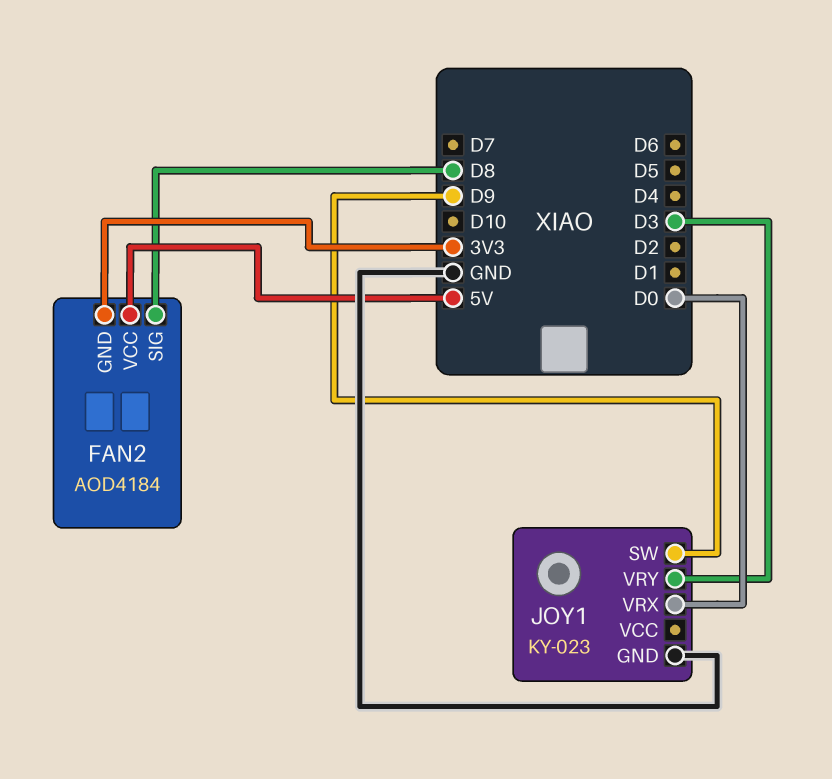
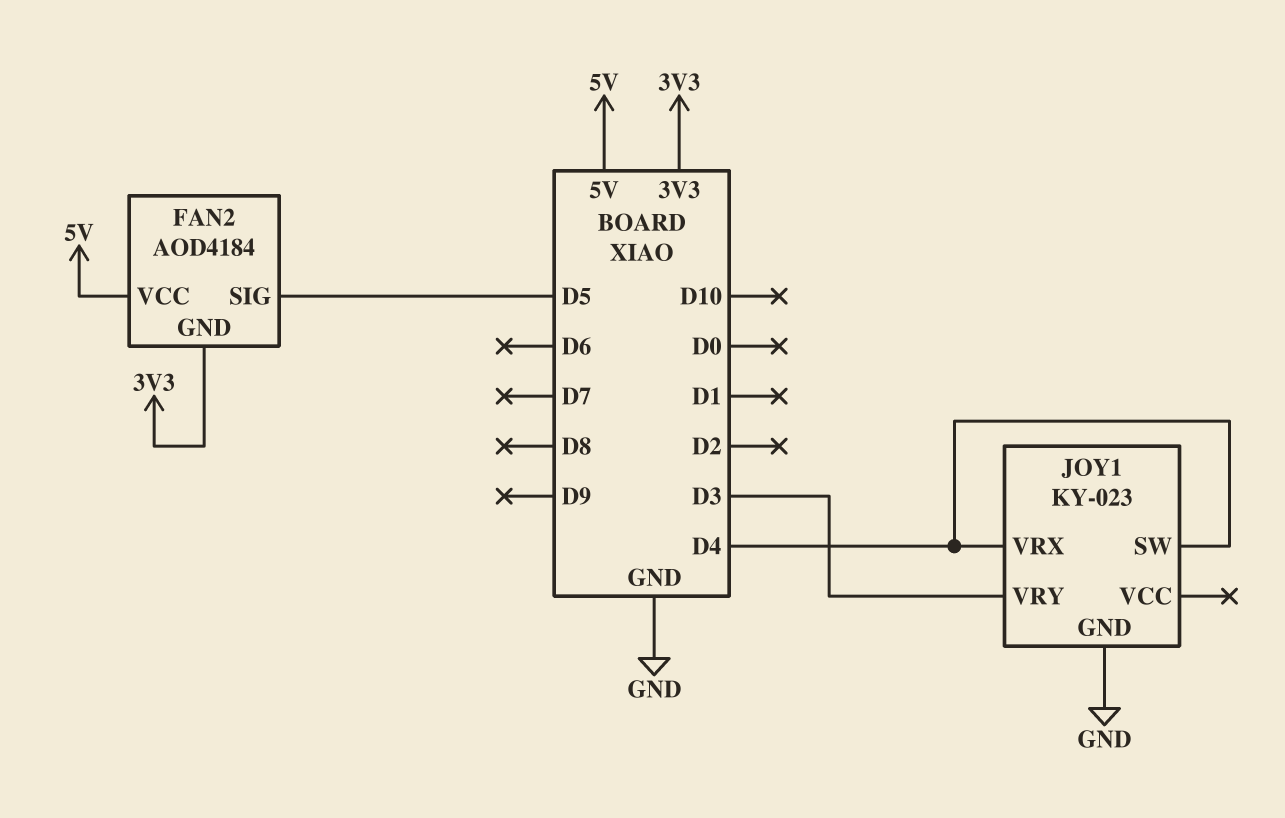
FAN2 pin SIG: D8 -> D5
JOY1 pin SW: D9 -> D4
JOY1 pin VRX: D0 -> D4

